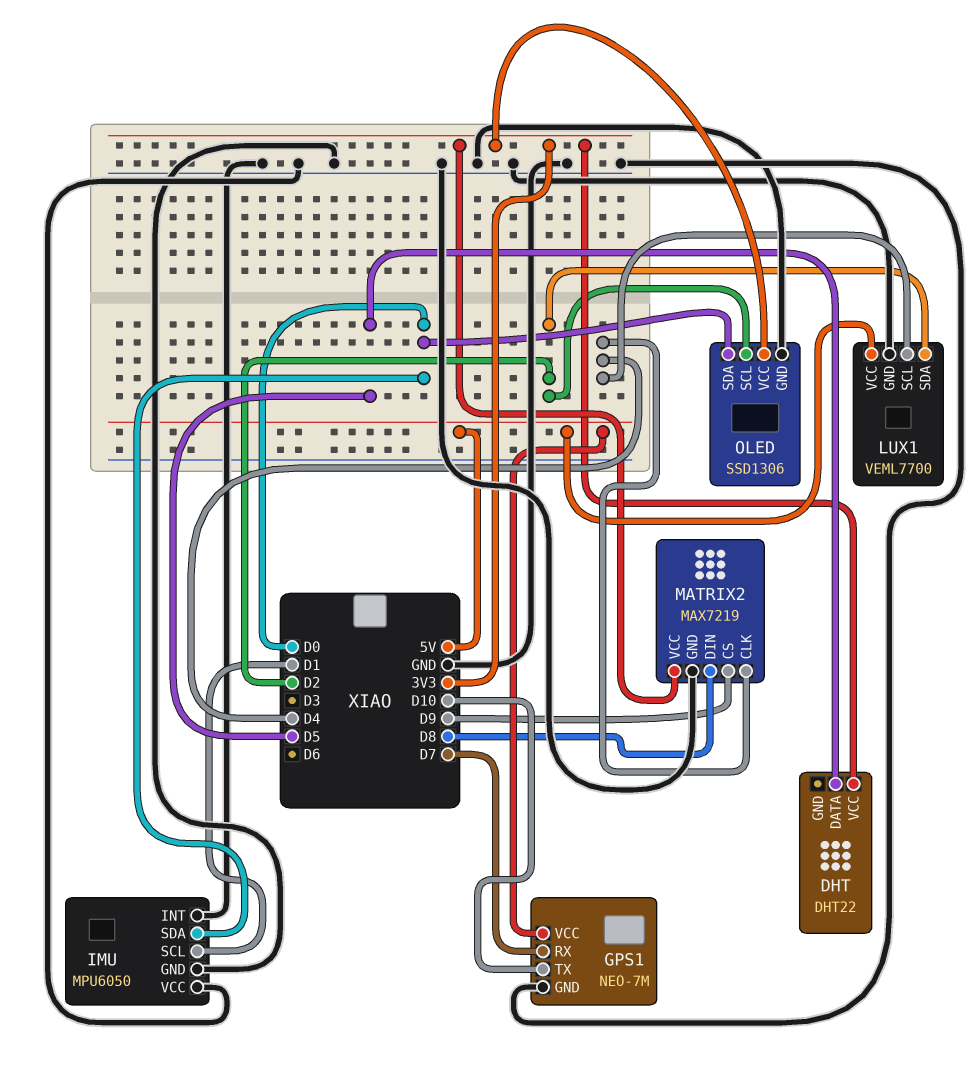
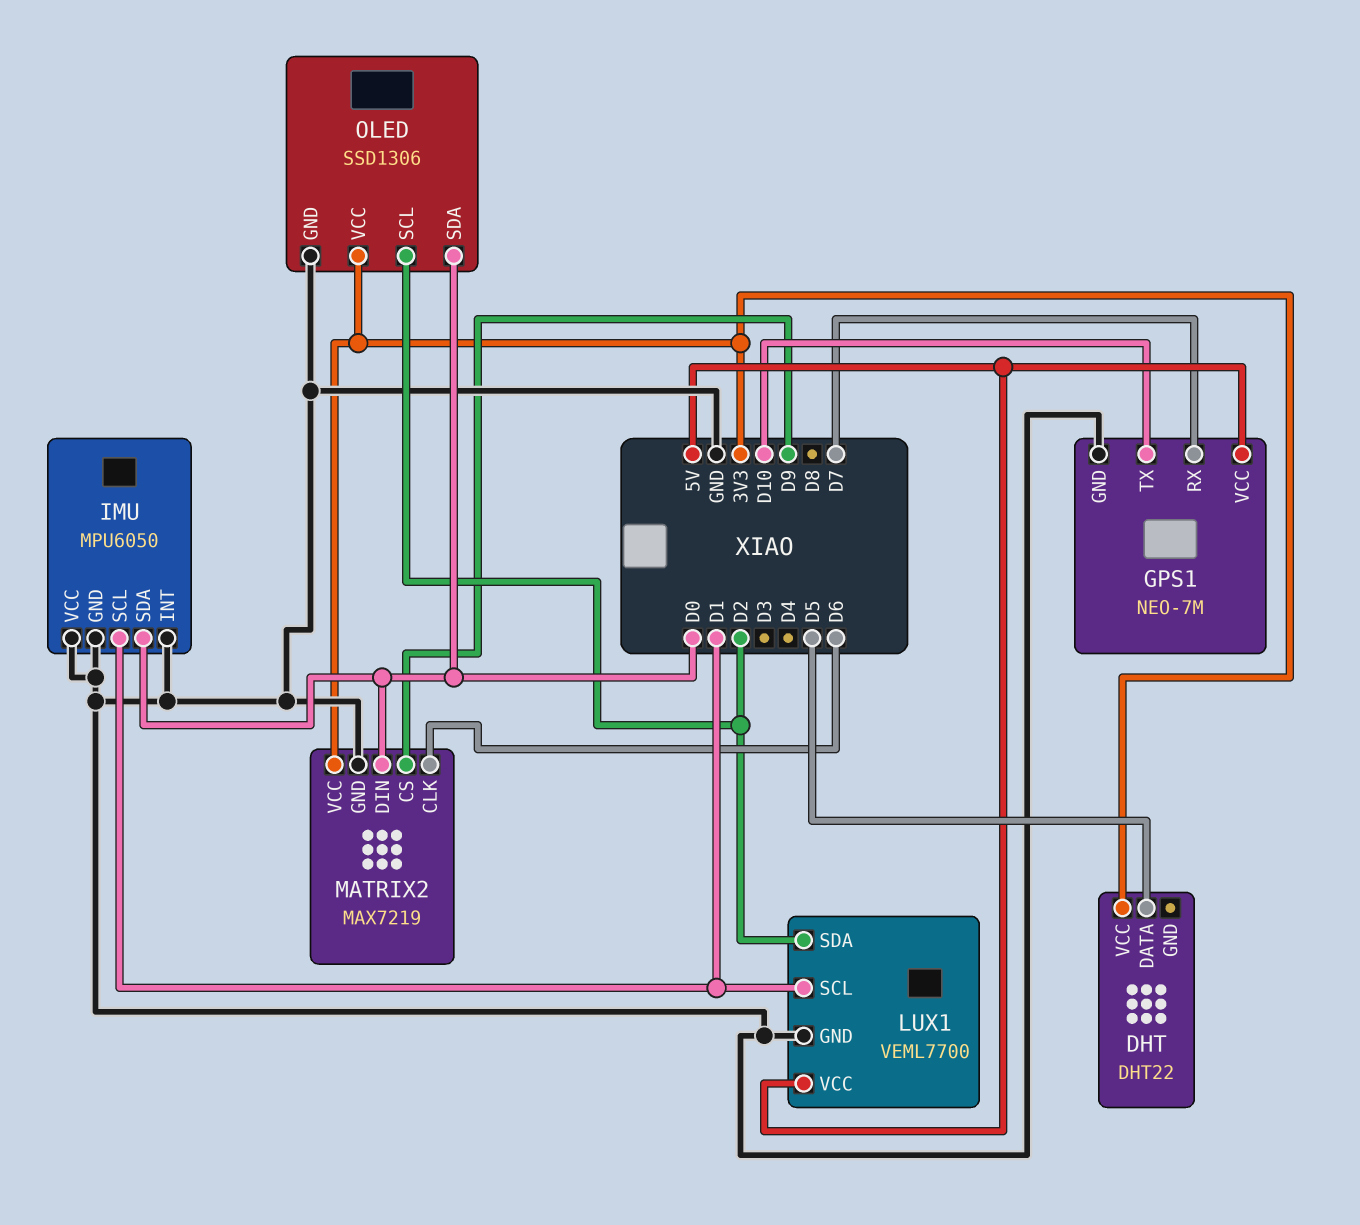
LUX1 pin SCL: D4 -> D1
MATRIX2 pin CLK: D4 -> D6
MATRIX2 pin DIN: D8 -> D0

